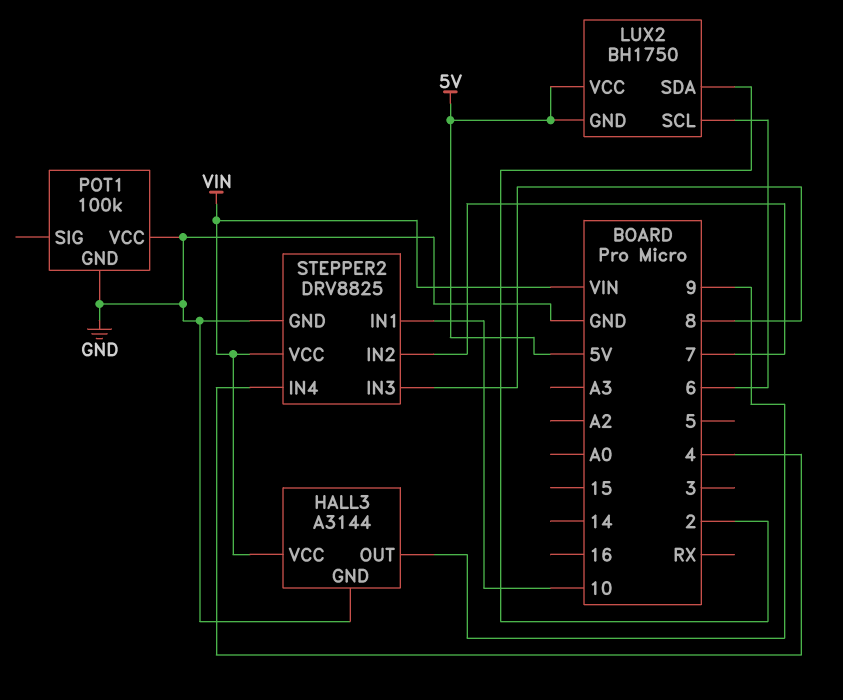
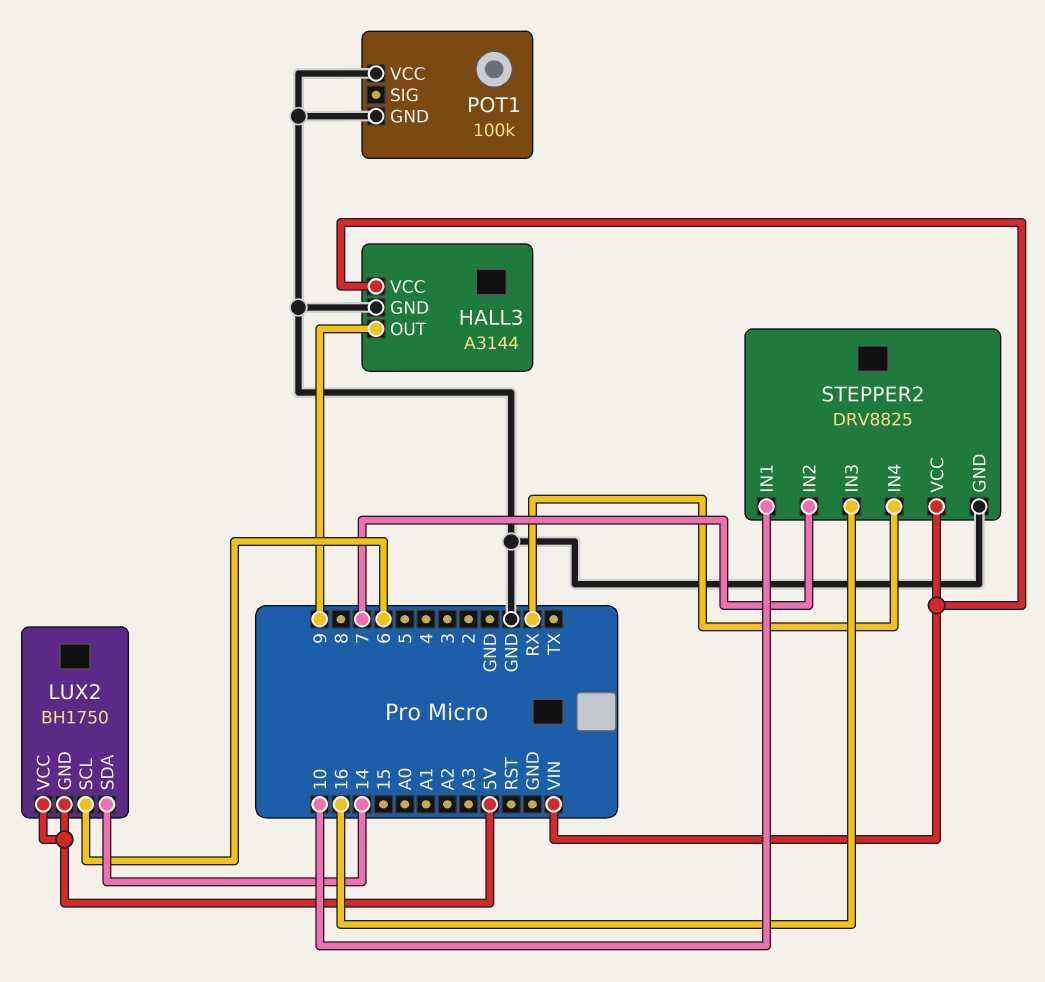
LUX2 pin SDA: 2 -> 14
STEPPER2 pin IN3: 8 -> 16
STEPPER2 pin IN4: 4 -> RX

